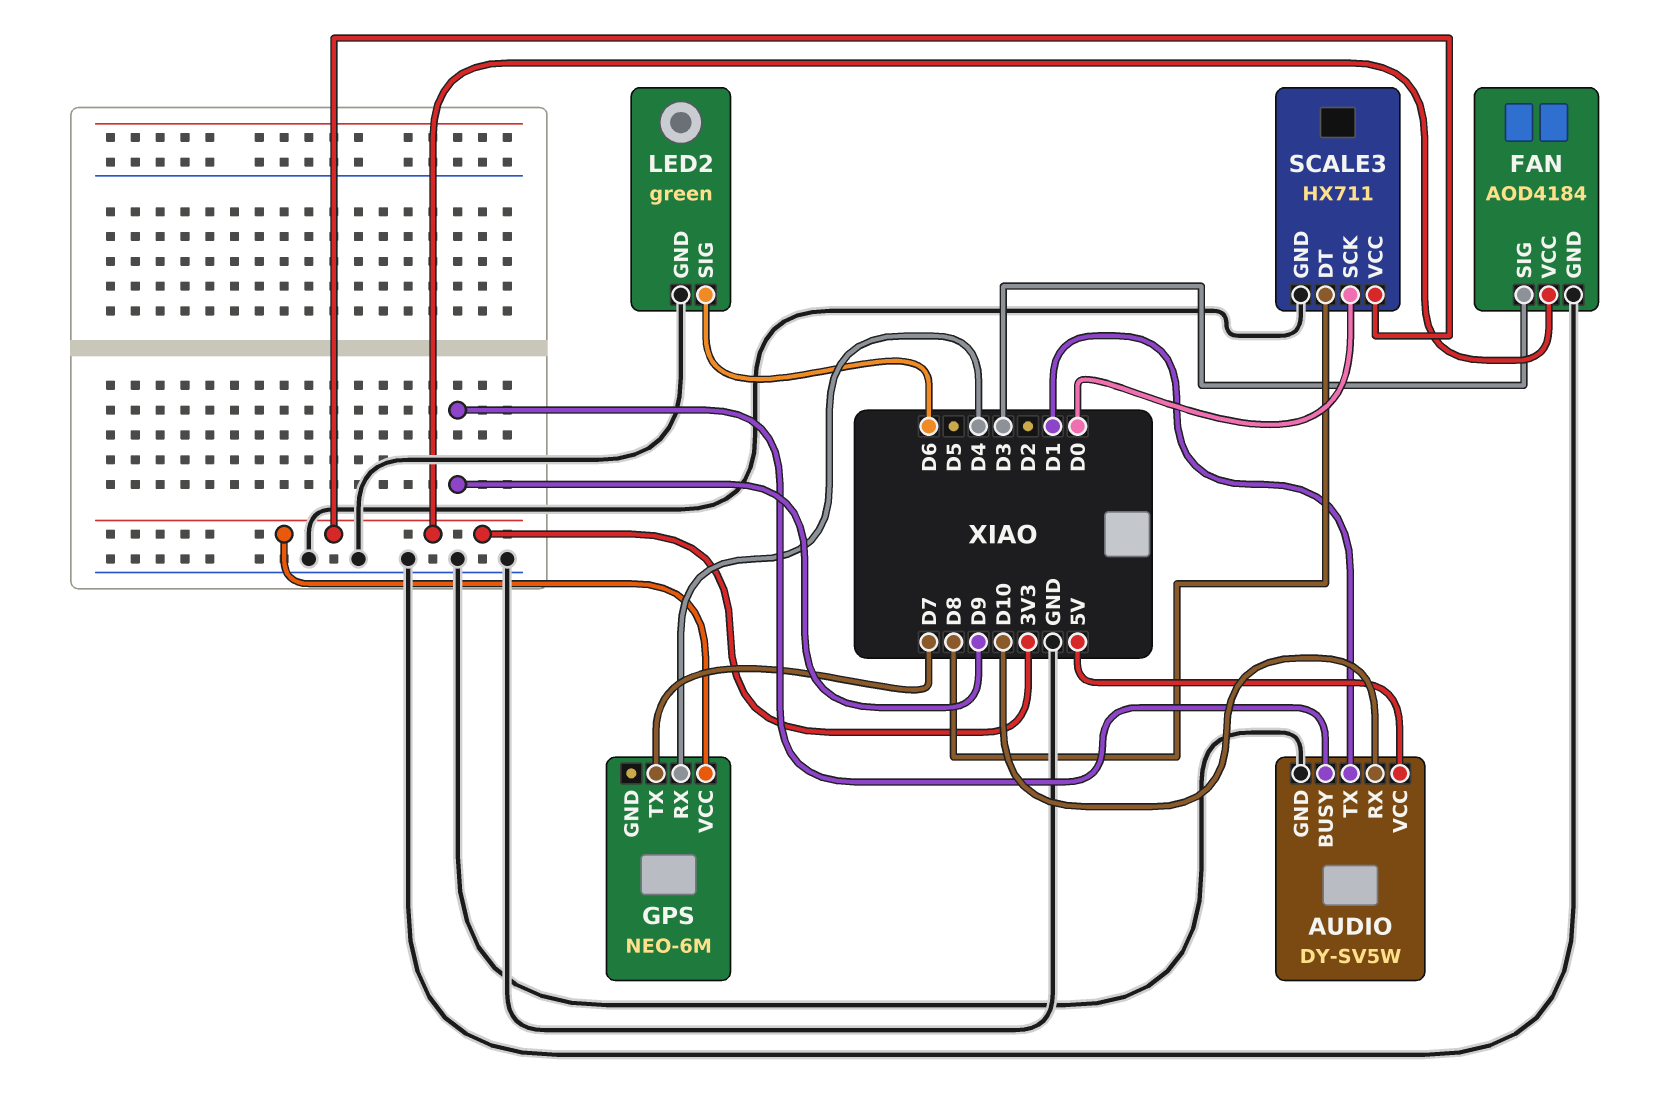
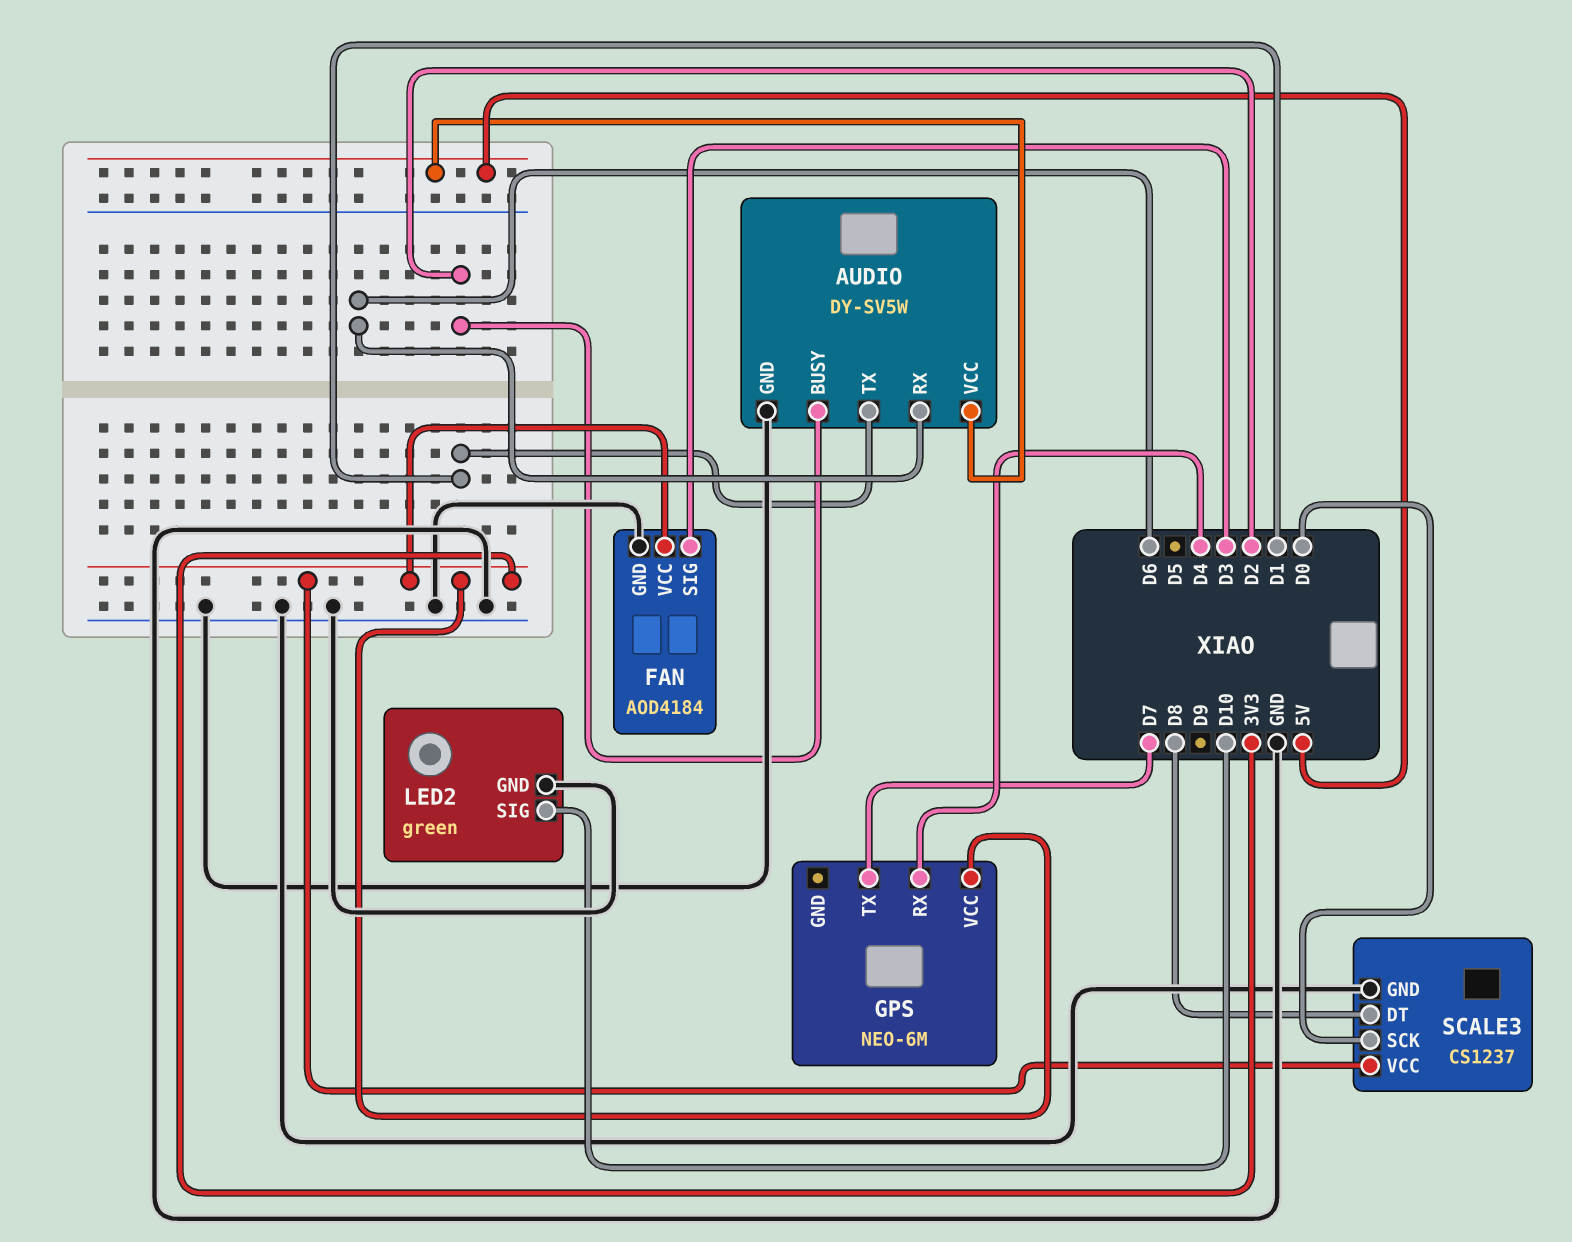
AUDIO pin BUSY: D9 -> D2
AUDIO pin RX: D10 -> D6
LED2 pin SIG: D6 -> D10
SCALE3: HX711 -> CS1237

